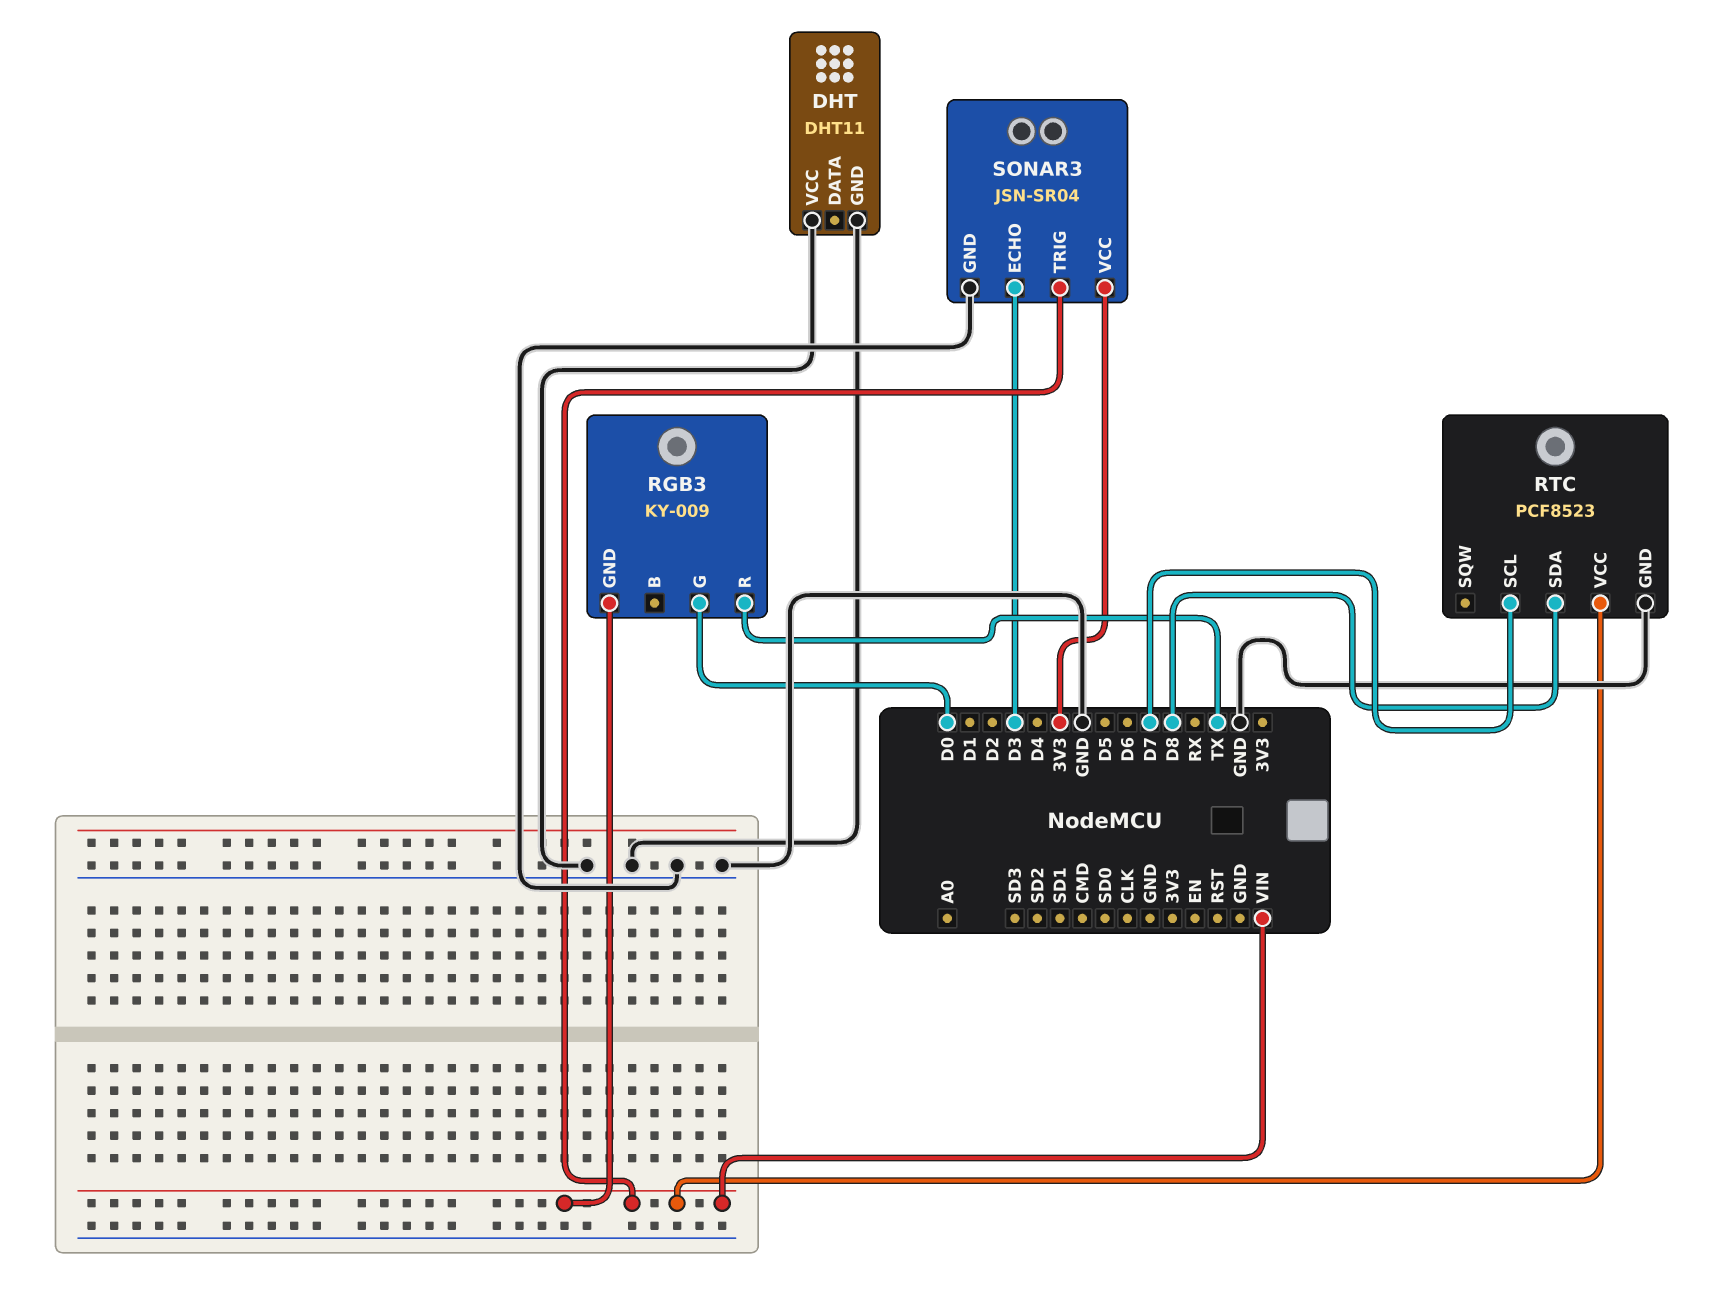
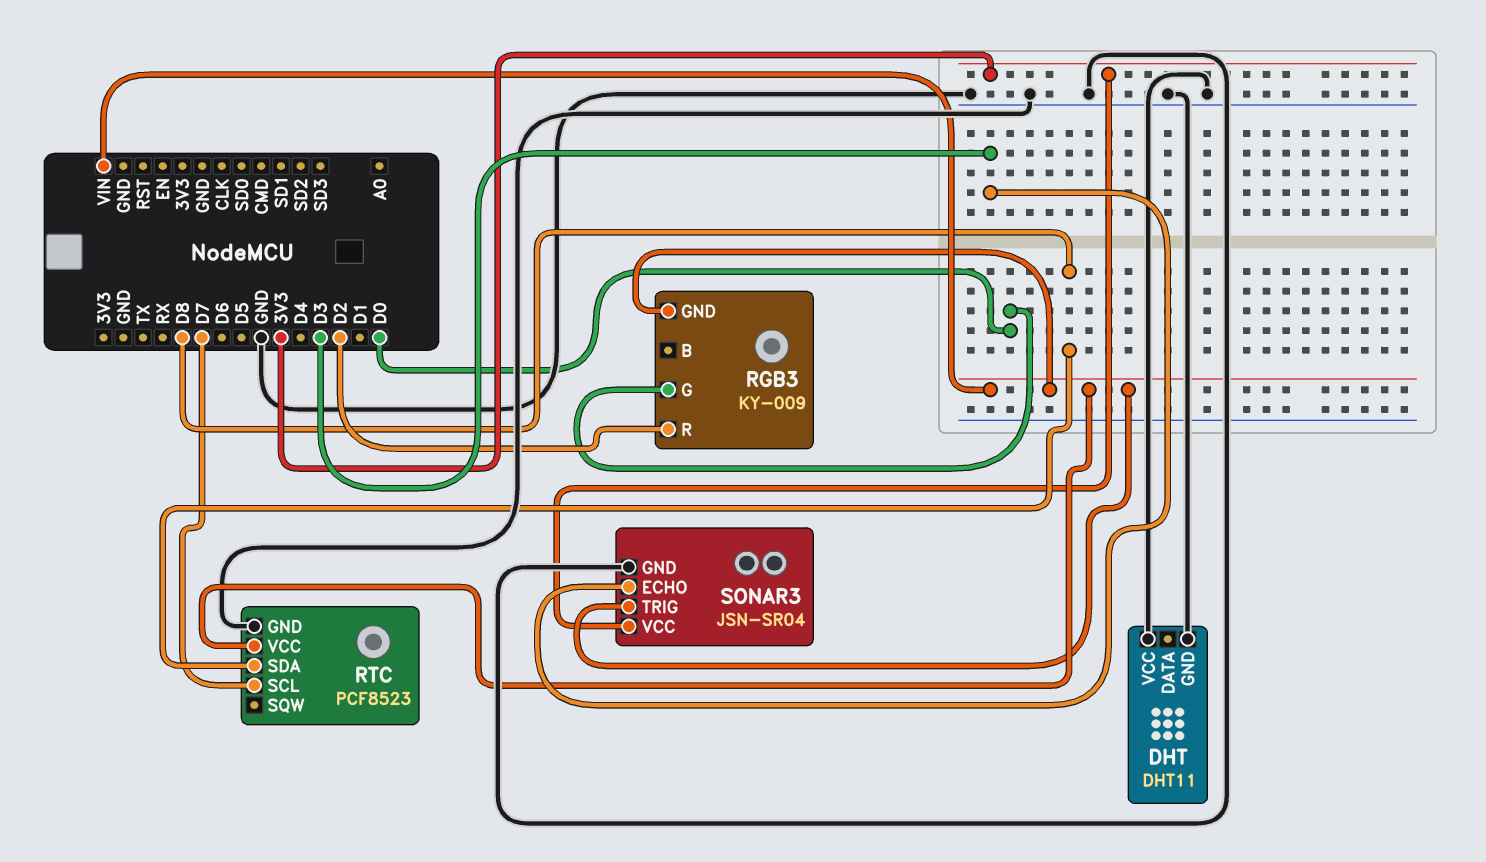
RGB3 pin R: TX -> D2

